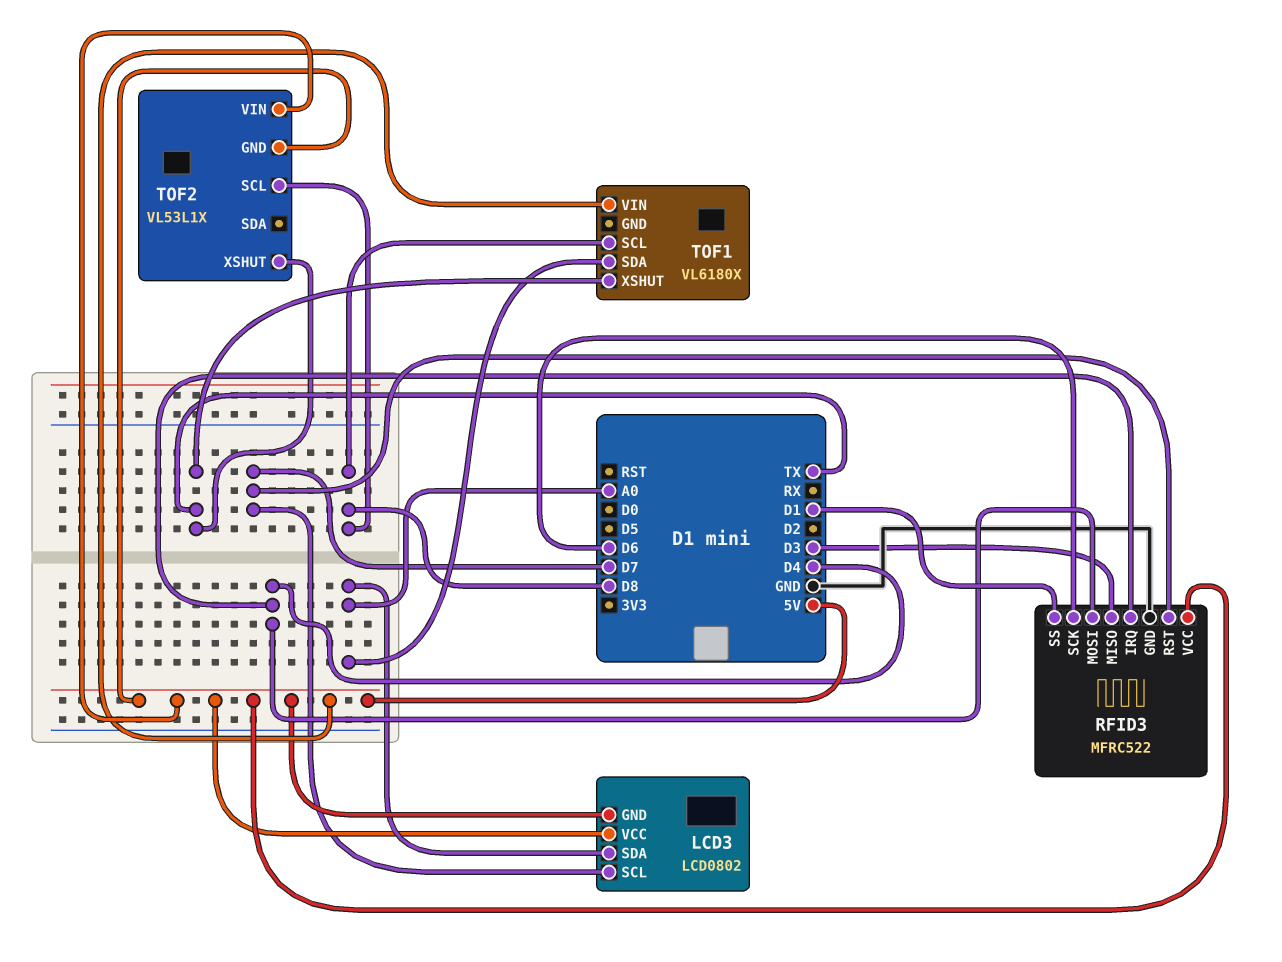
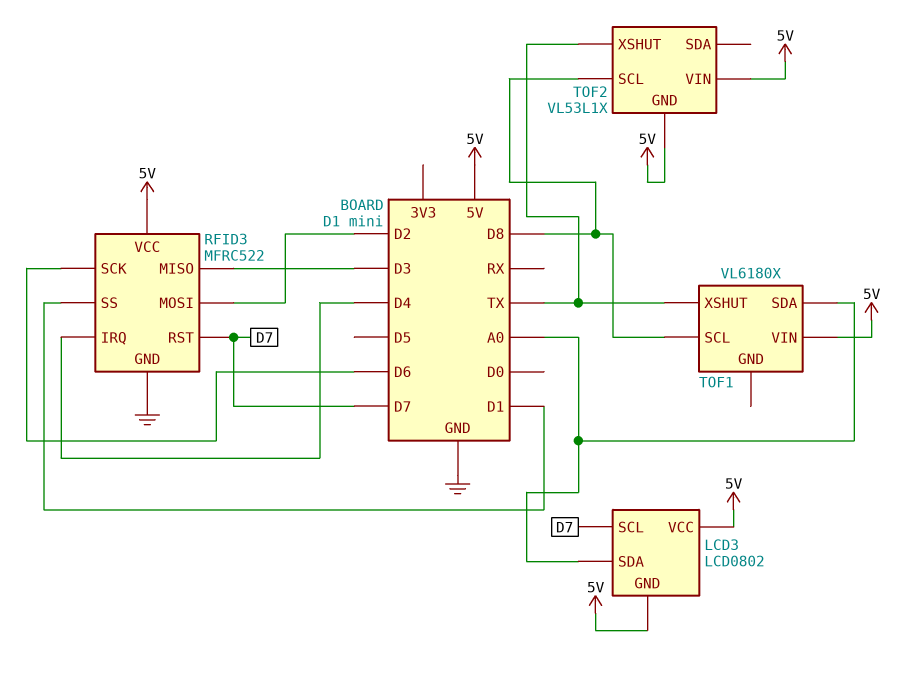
RFID3 pin MOSI: D4 -> D2

